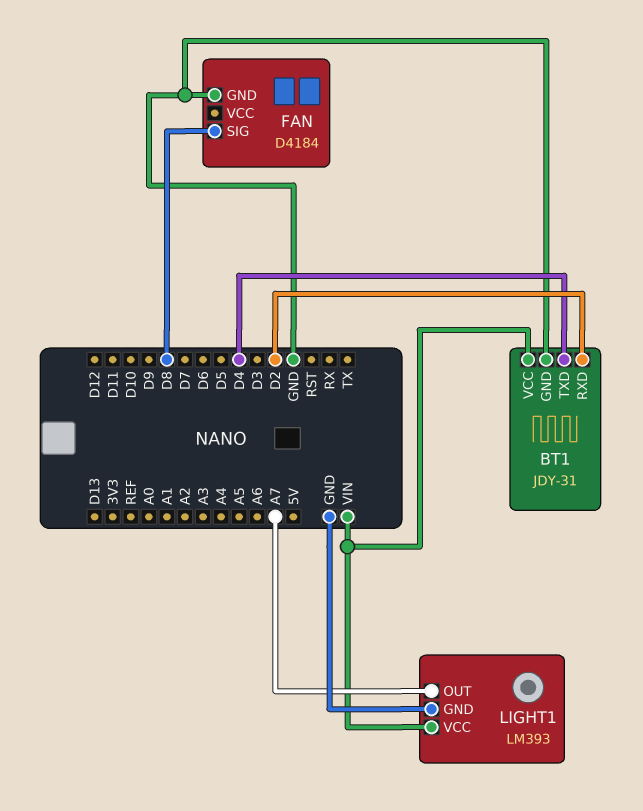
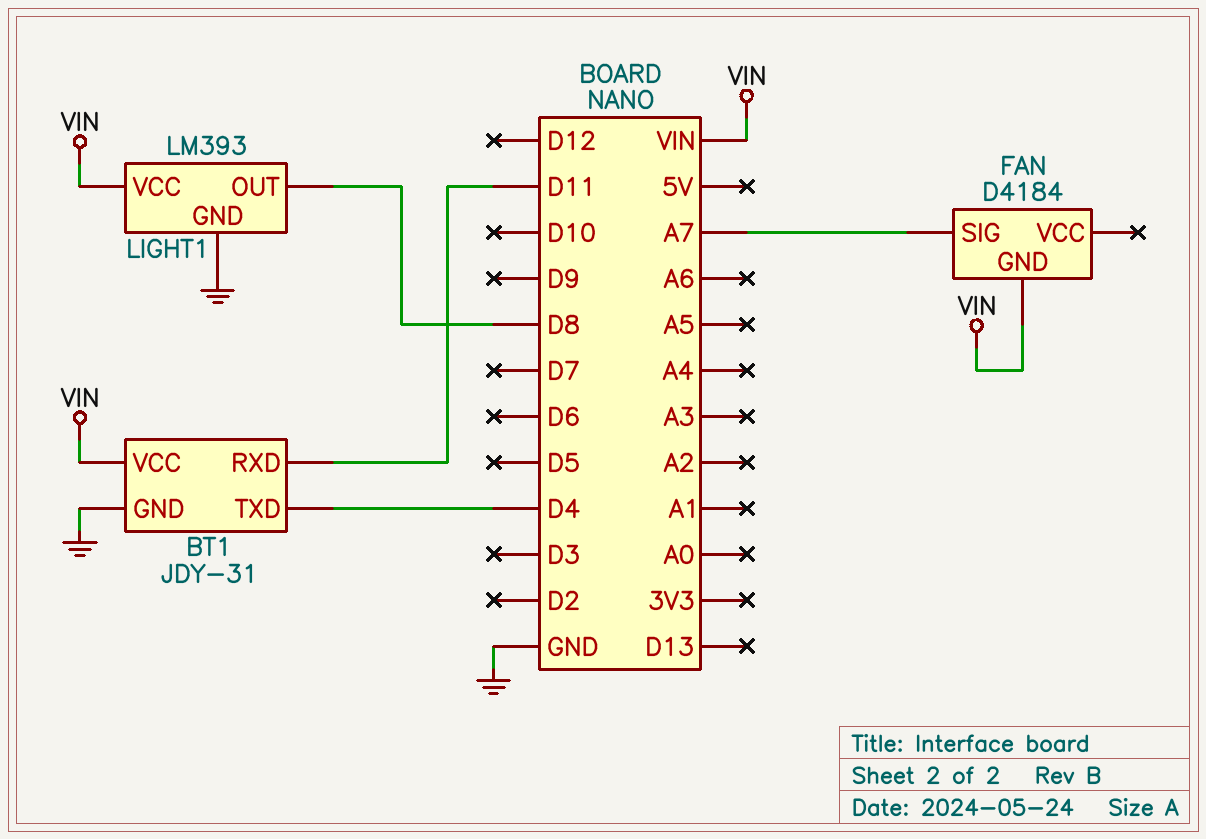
BT1 pin RXD: D2 -> D11
FAN pin GND: GND -> VIN
FAN pin SIG: D8 -> A7
LIGHT1 pin OUT: A7 -> D8

